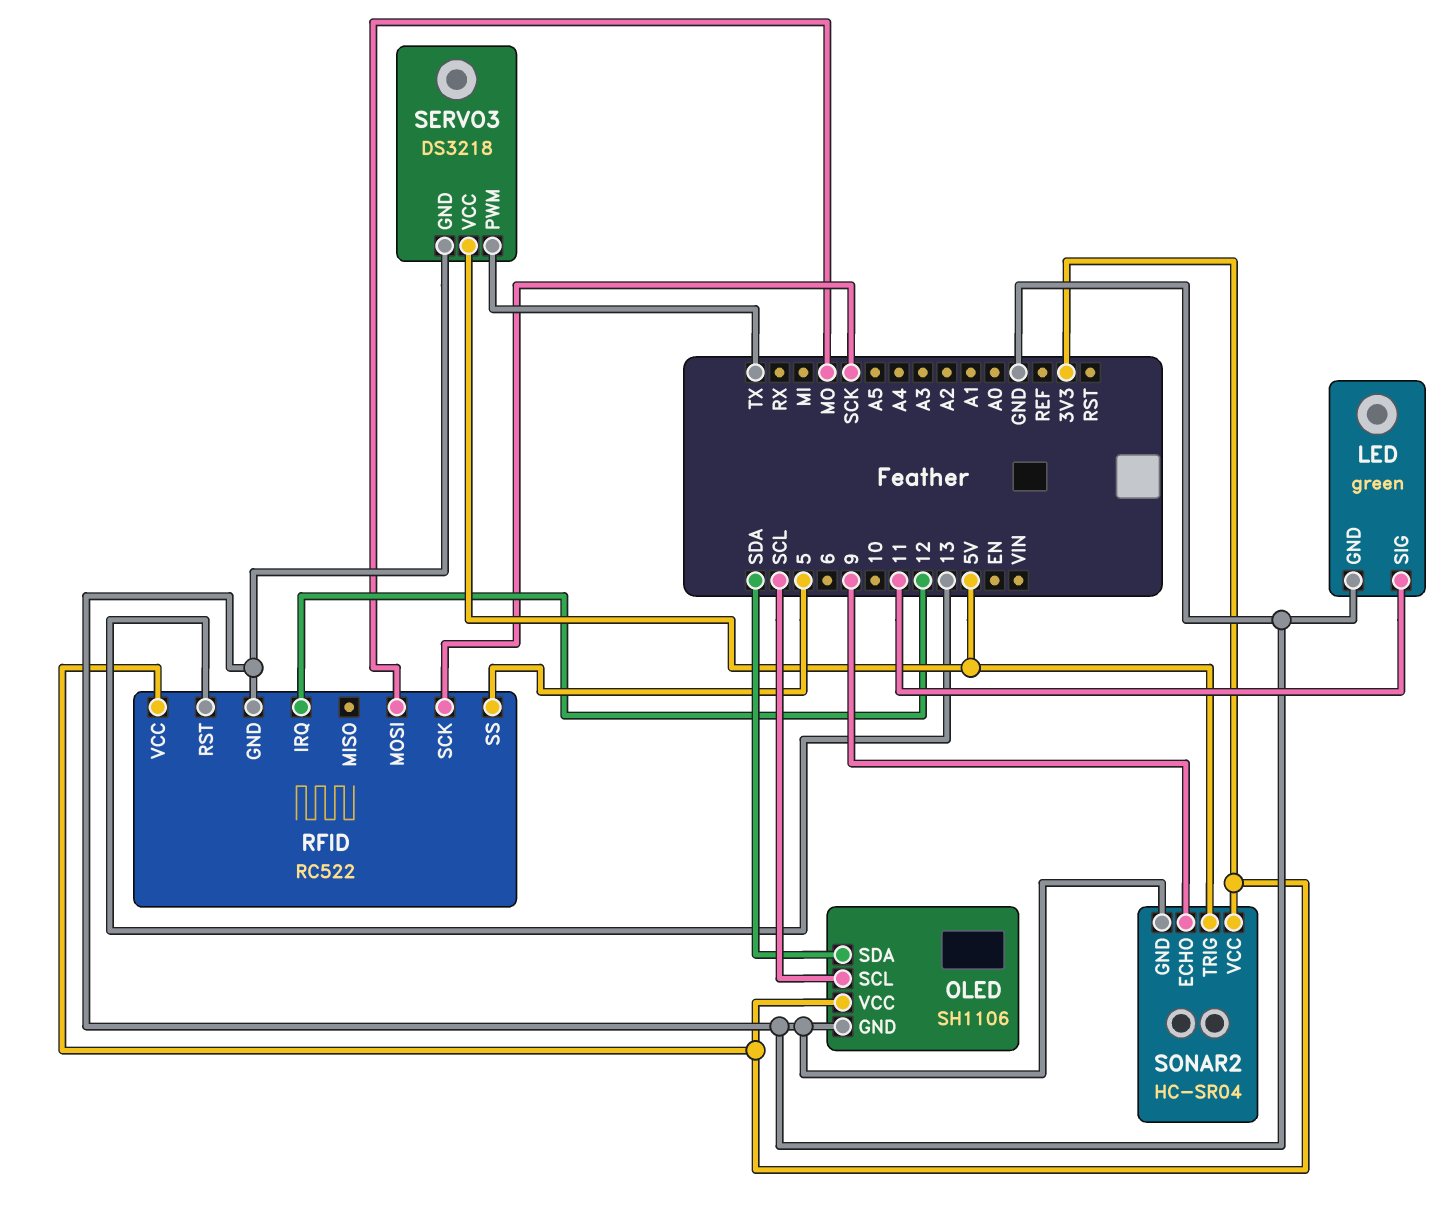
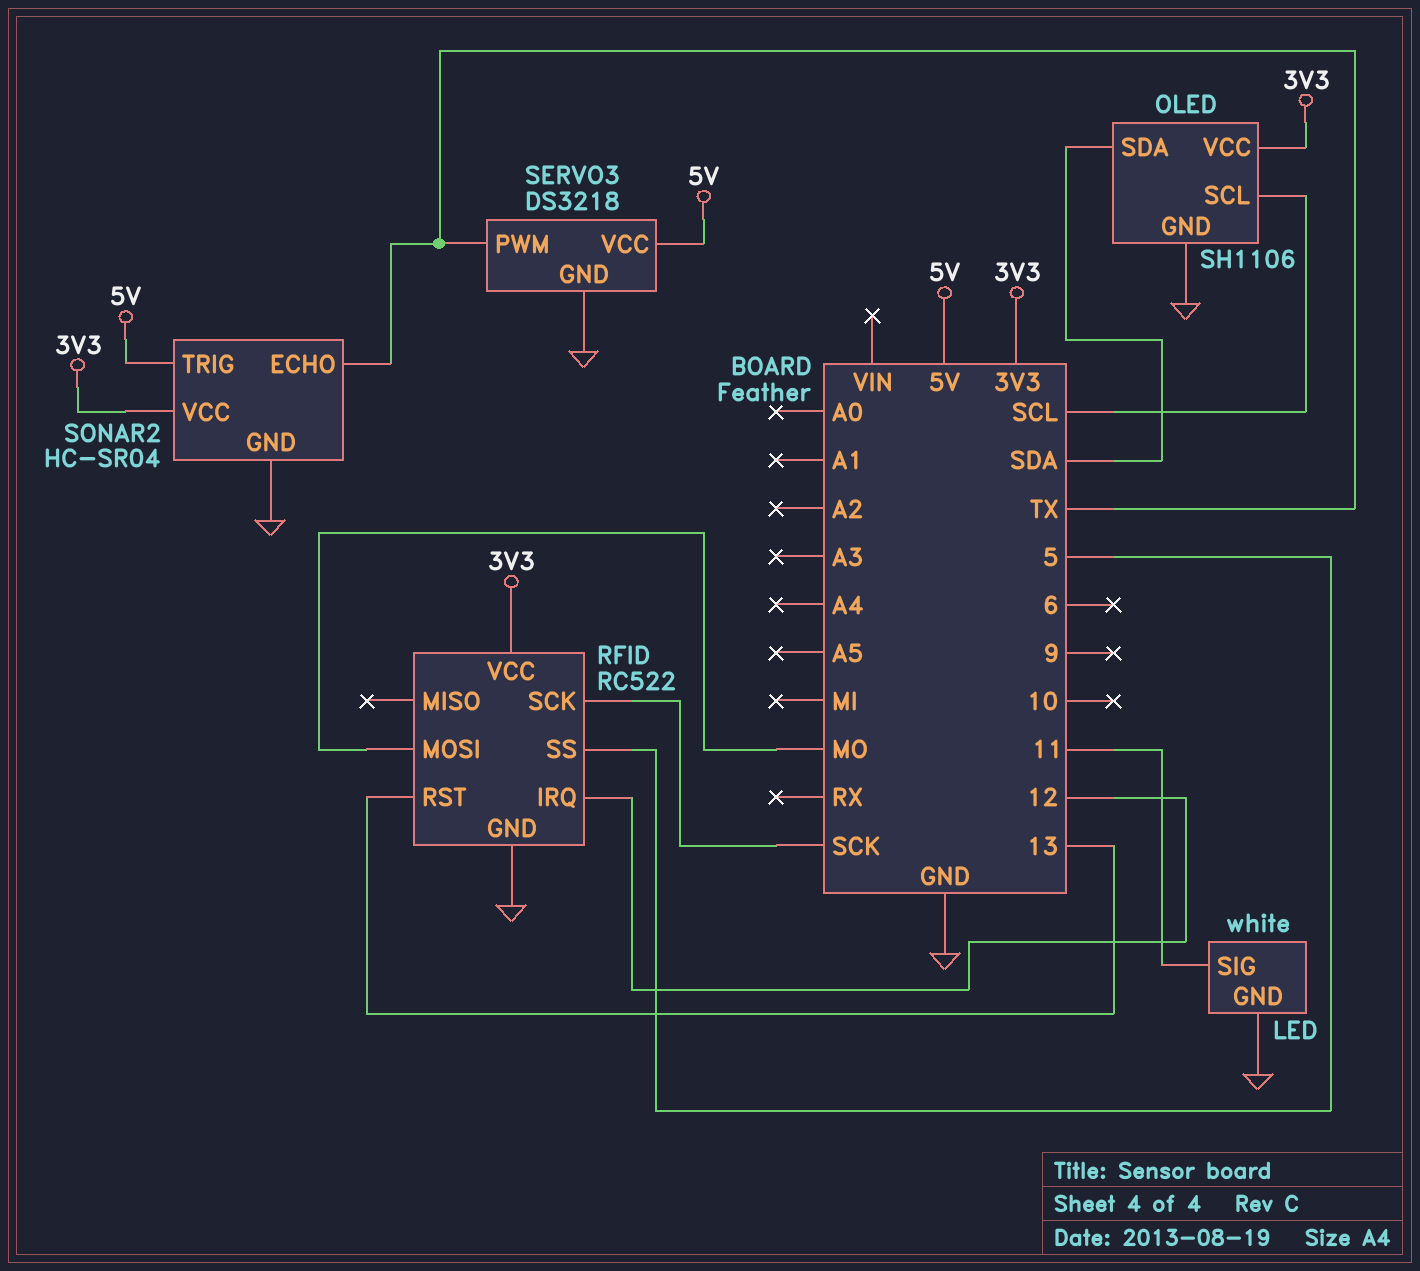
LED: green -> white
SONAR2 pin ECHO: 9 -> TX

